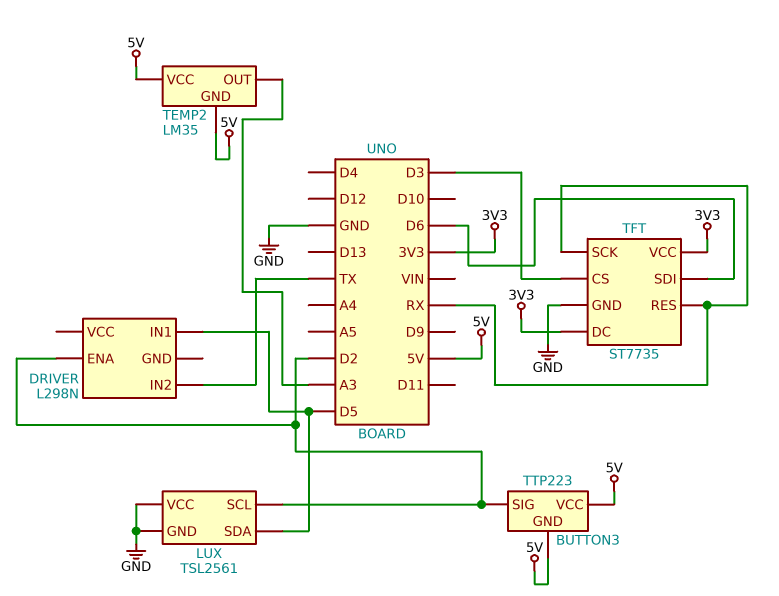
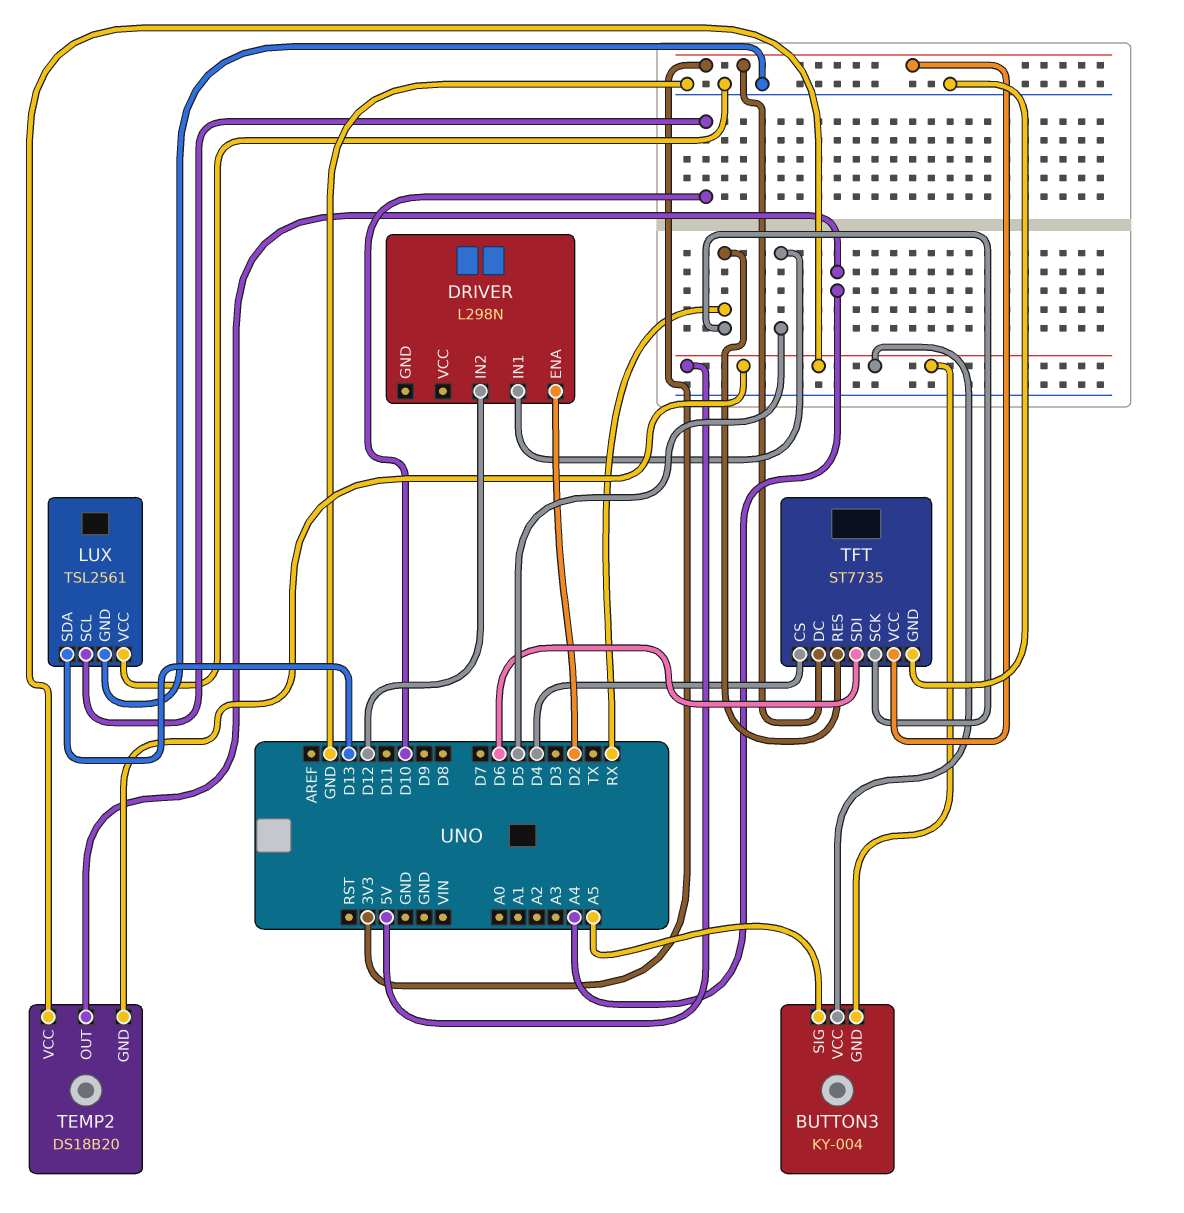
BUTTON3: TTP223 -> KY-004
BUTTON3 pin SIG: D2 -> A5
DRIVER pin IN2: TX -> D12
LUX pin SCL: D2 -> D10
LUX pin SDA: D5 -> D13
TEMP2: LM35 -> DS18B20
TEMP2 pin OUT: A3 -> A4
TFT pin CS: D3 -> D4

